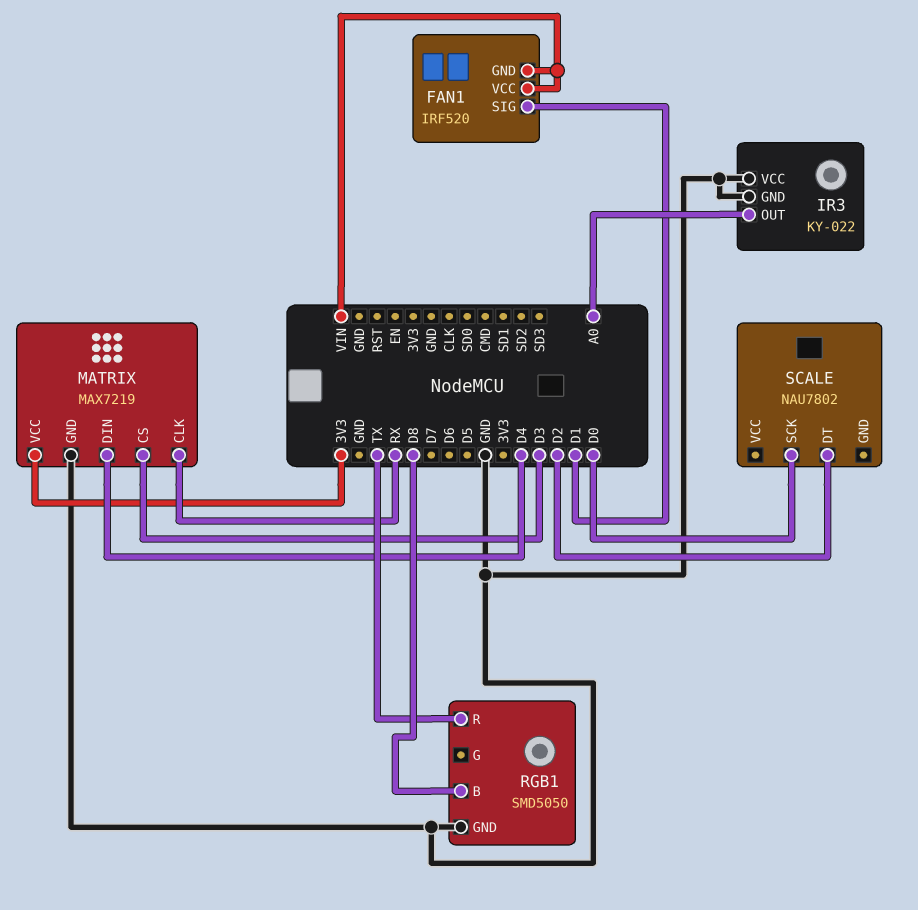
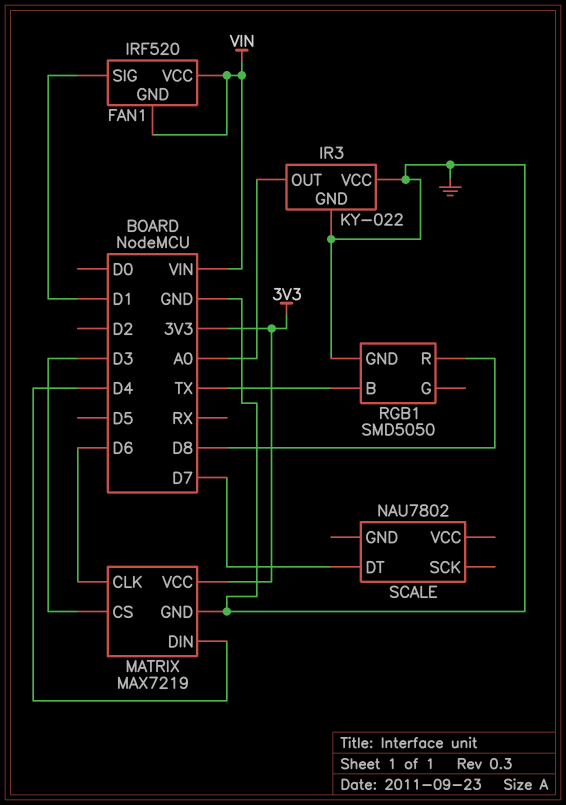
MATRIX pin CLK: RX -> D6
RGB1 pin B: D8 -> TX
RGB1 pin R: TX -> D8
SCALE pin DT: D2 -> D7
SCALE pin SCK: D0 -> none

